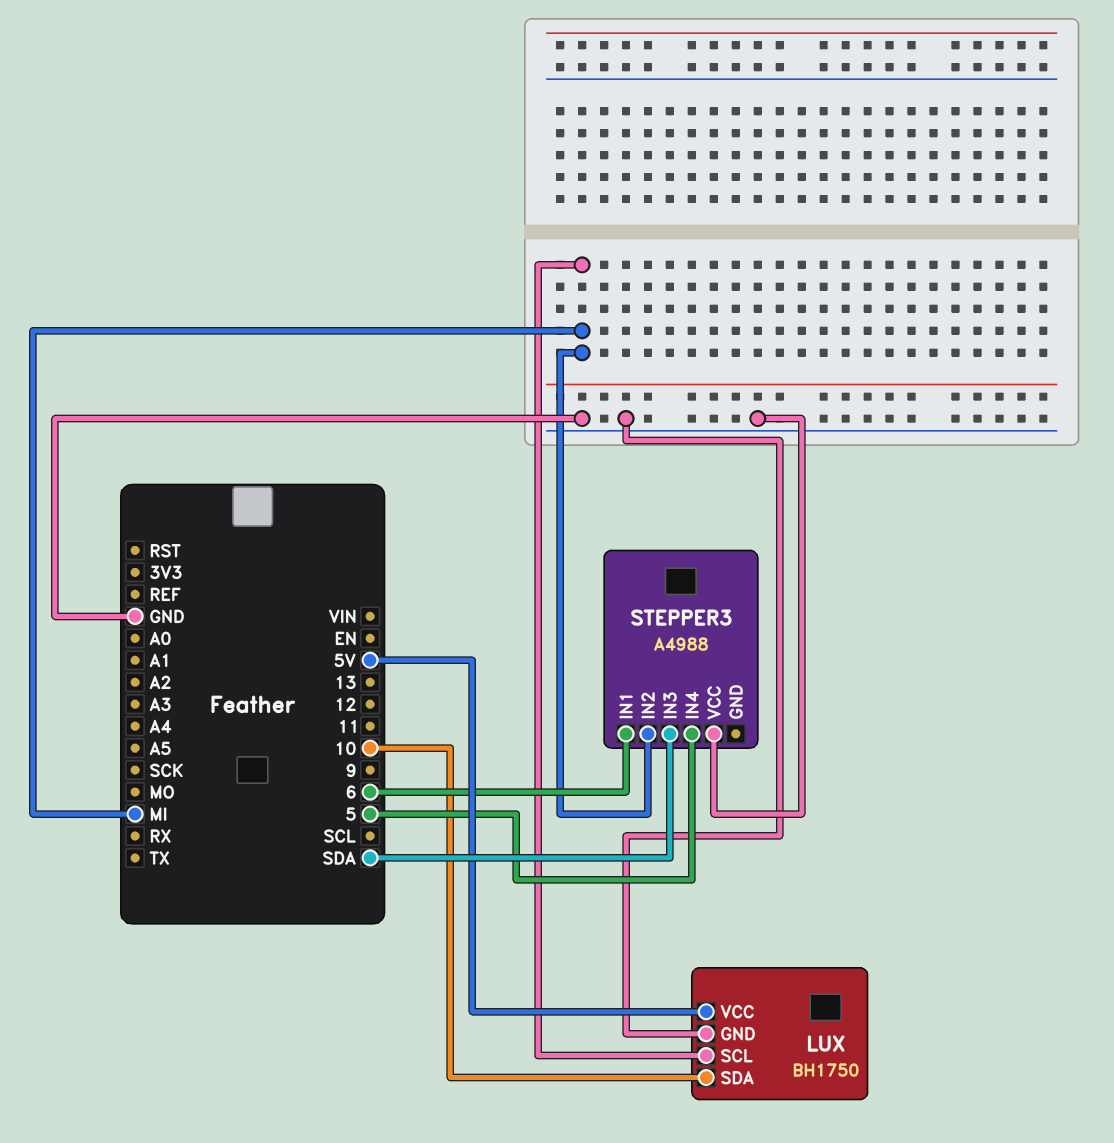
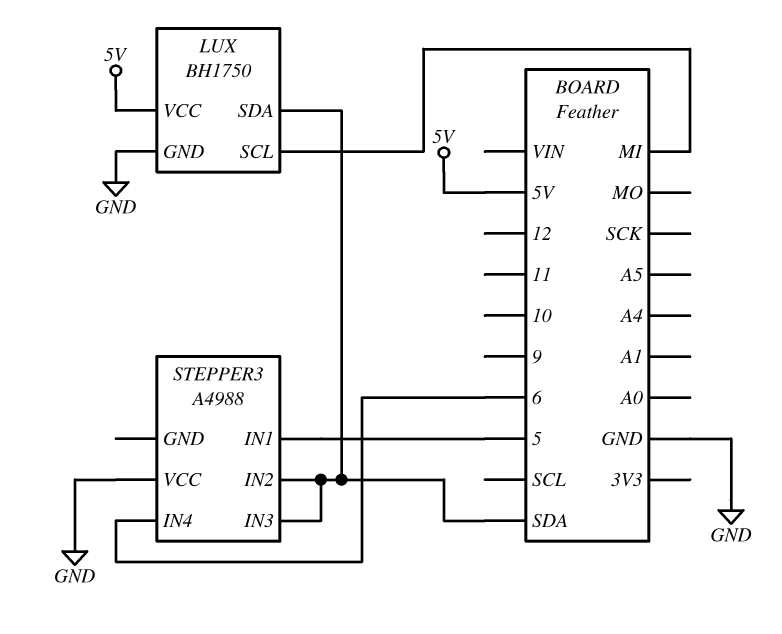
LUX pin SDA: 10 -> SDA
STEPPER3 pin IN1: 6 -> 5
STEPPER3 pin IN2: MI -> SDA
STEPPER3 pin IN4: 5 -> 6

